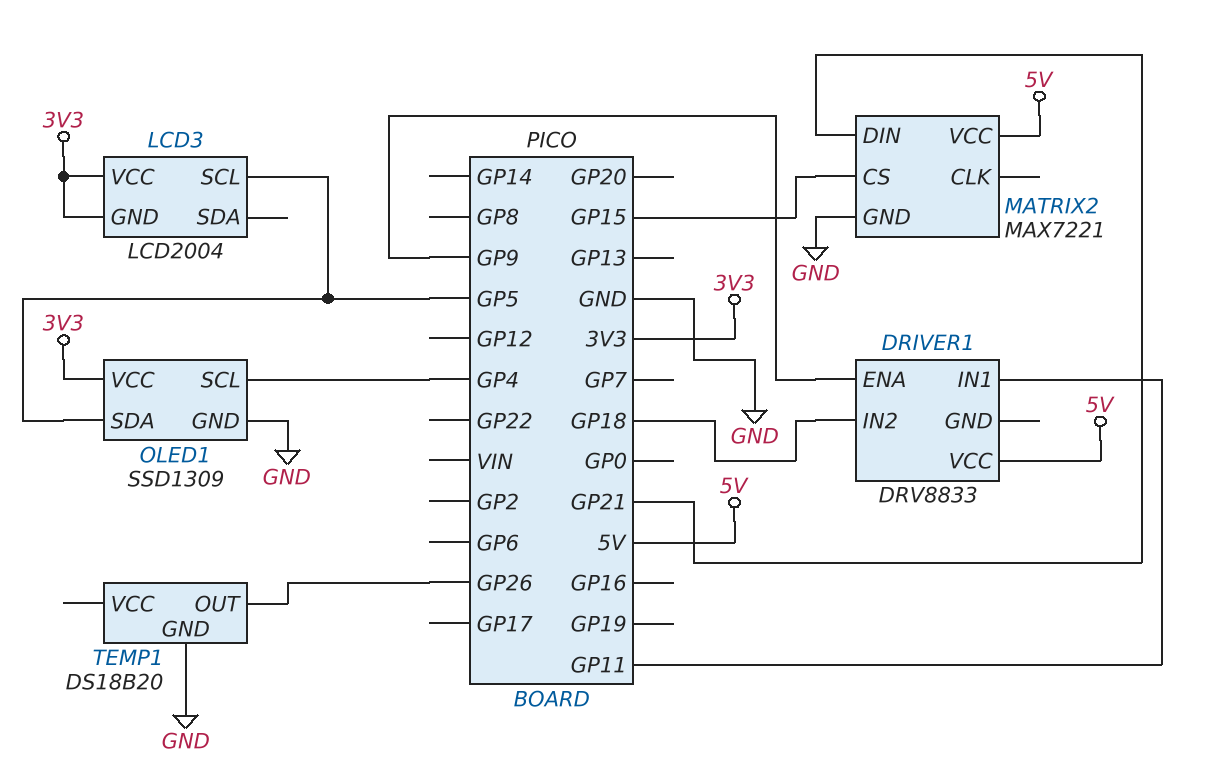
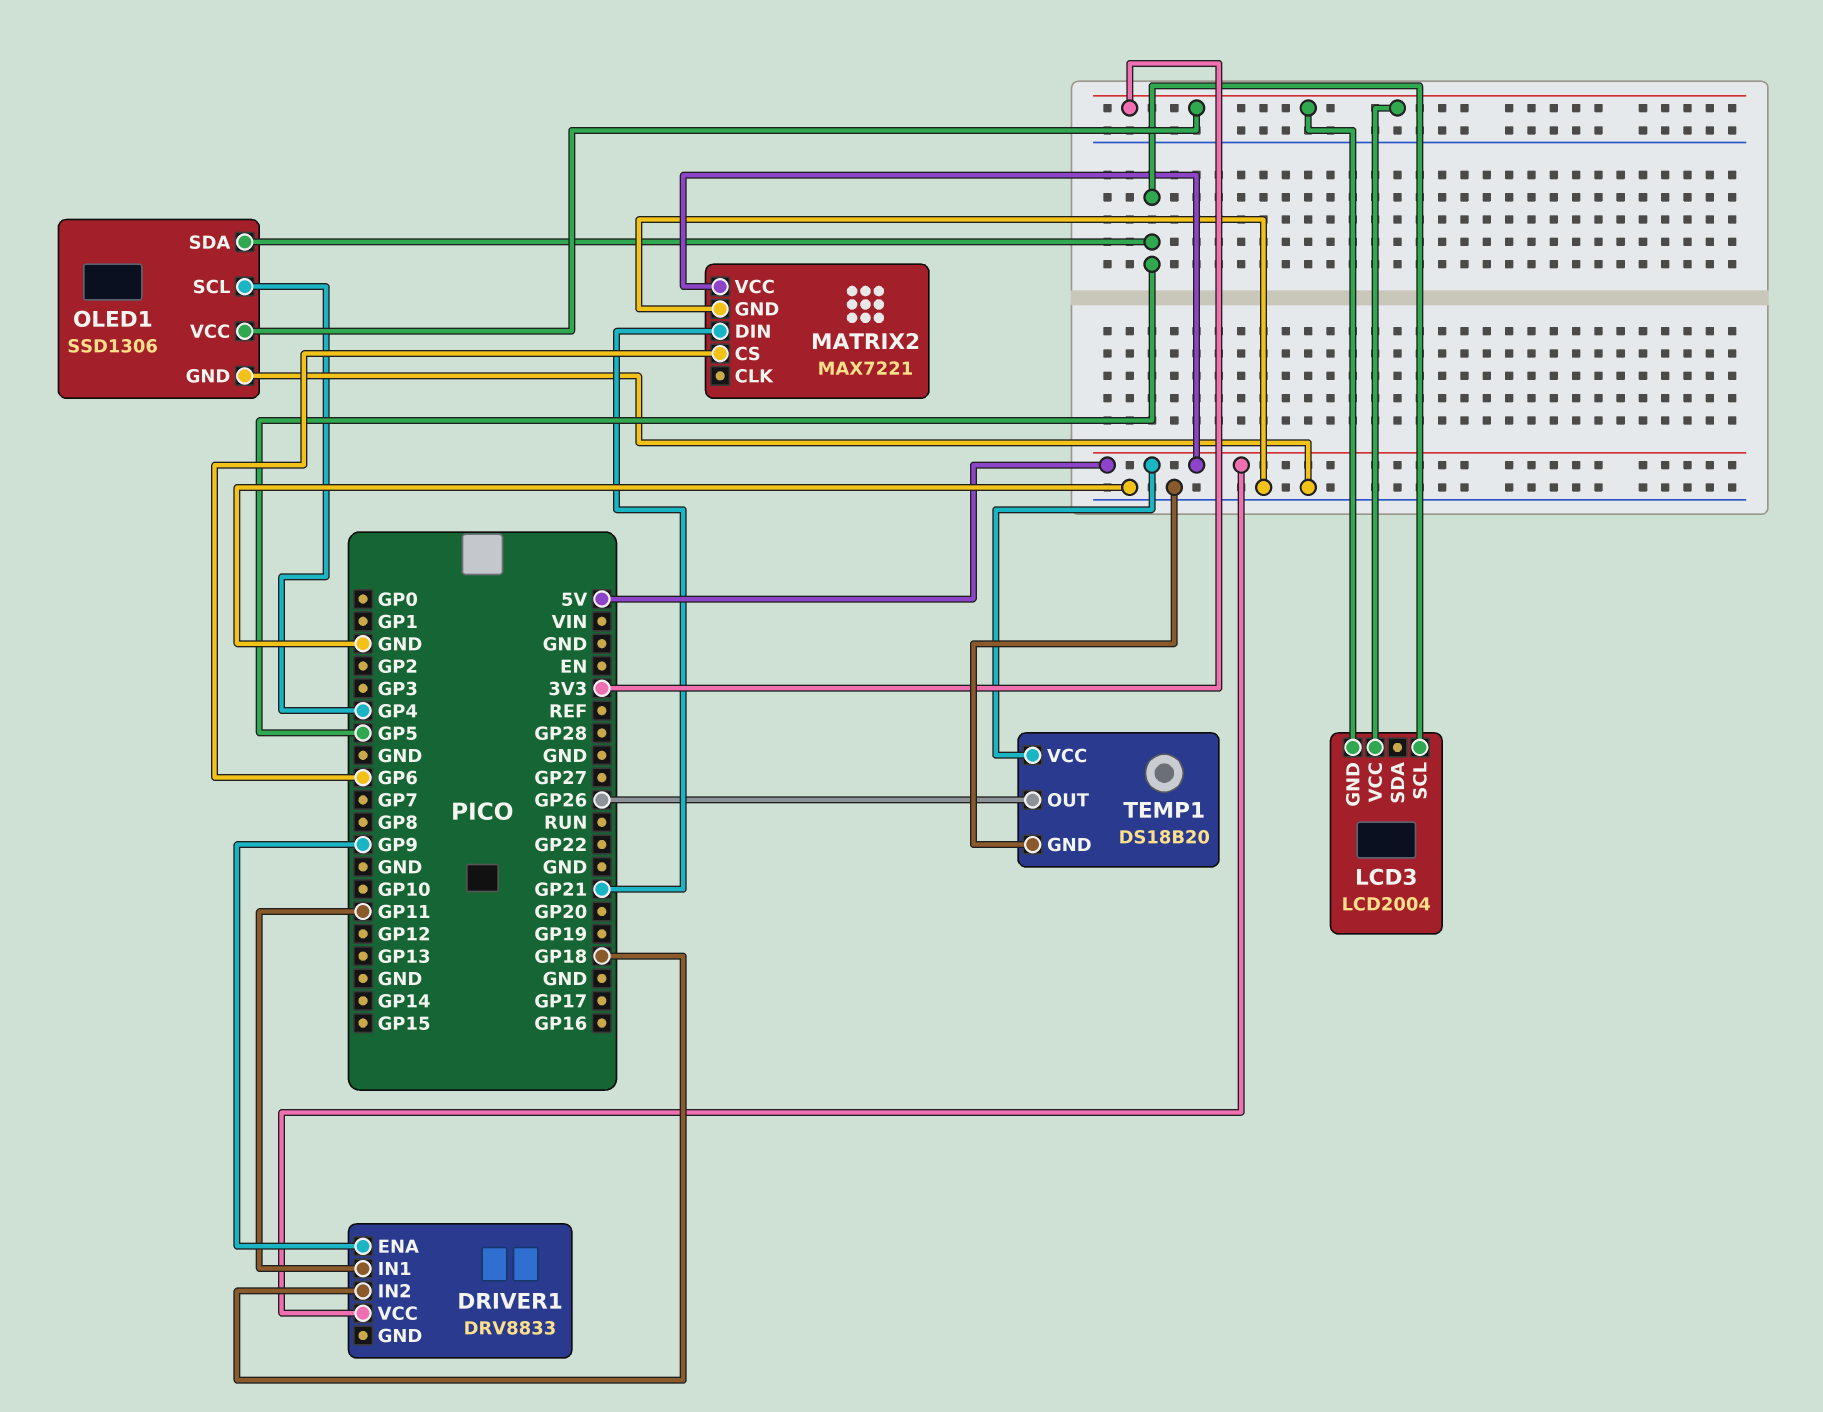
MATRIX2 pin CS: GP15 -> GP6
OLED1: SSD1309 -> SSD1306
TEMP1 pin VCC: none -> 5V

